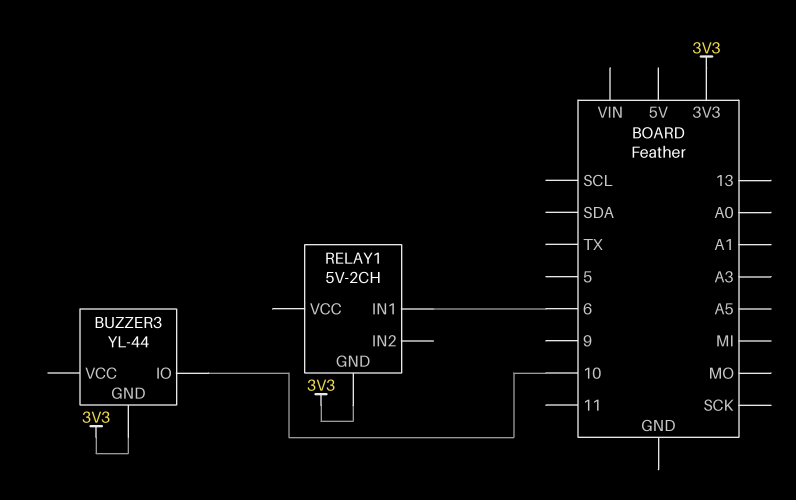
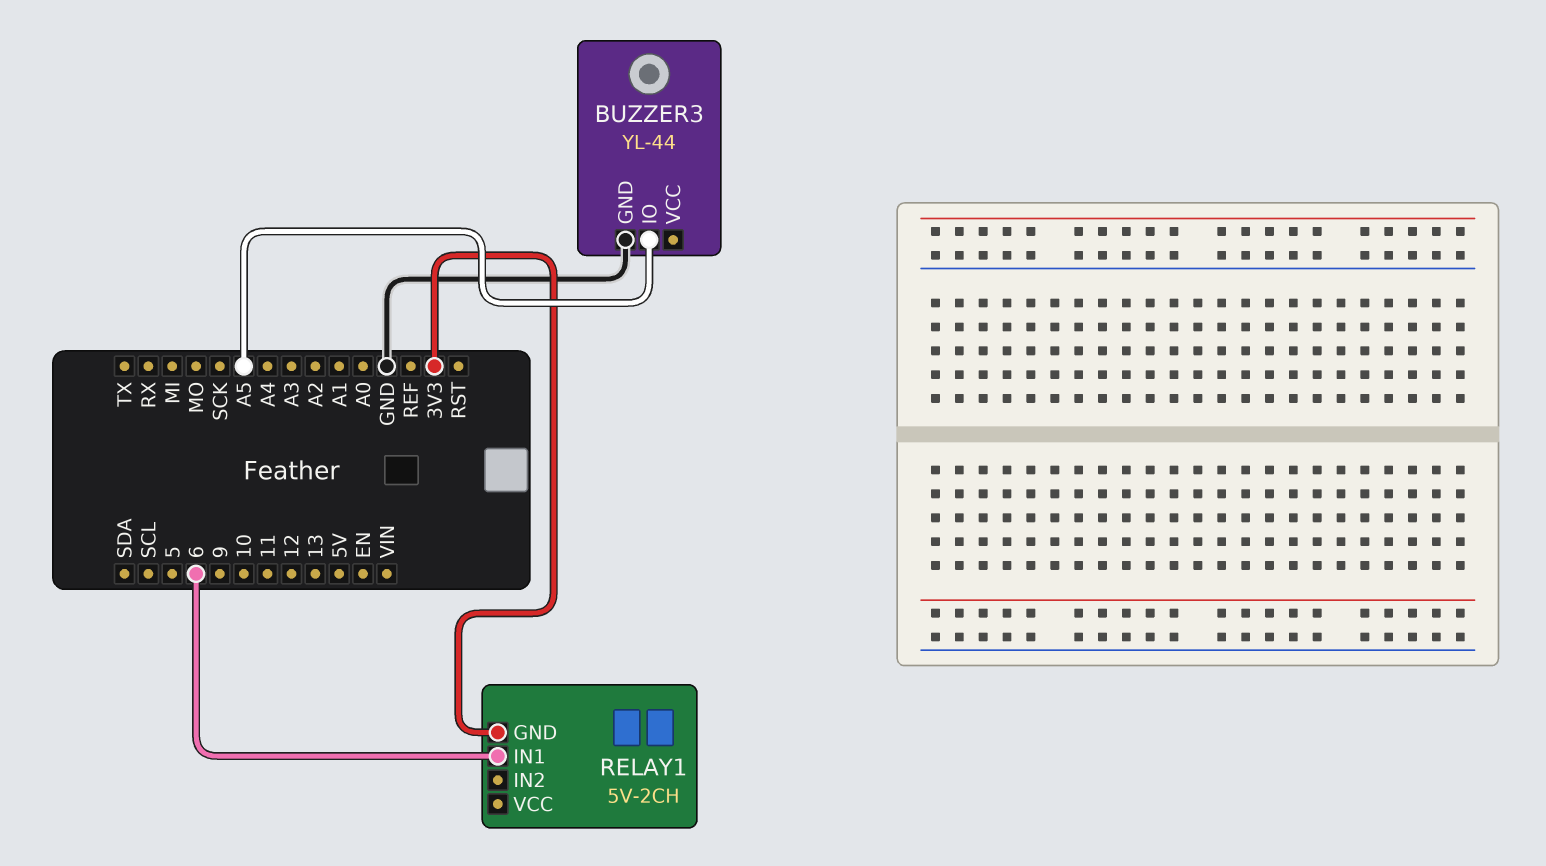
BUZZER3 pin GND: 3V3 -> GND
BUZZER3 pin IO: 10 -> A5

